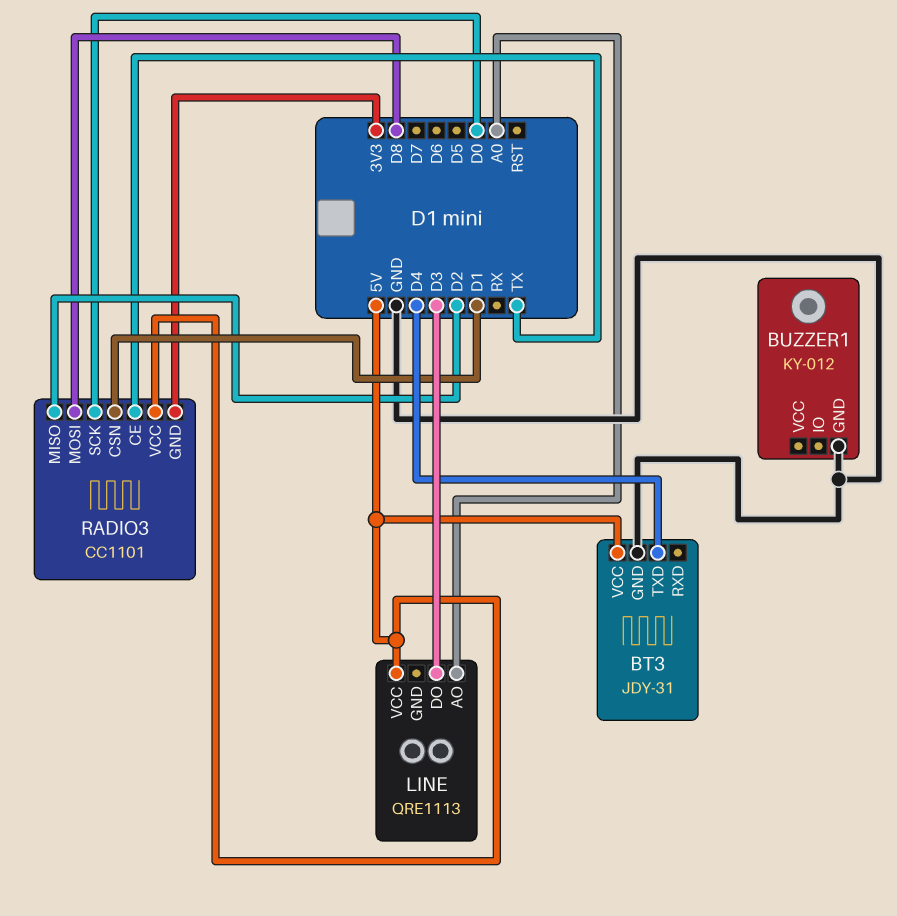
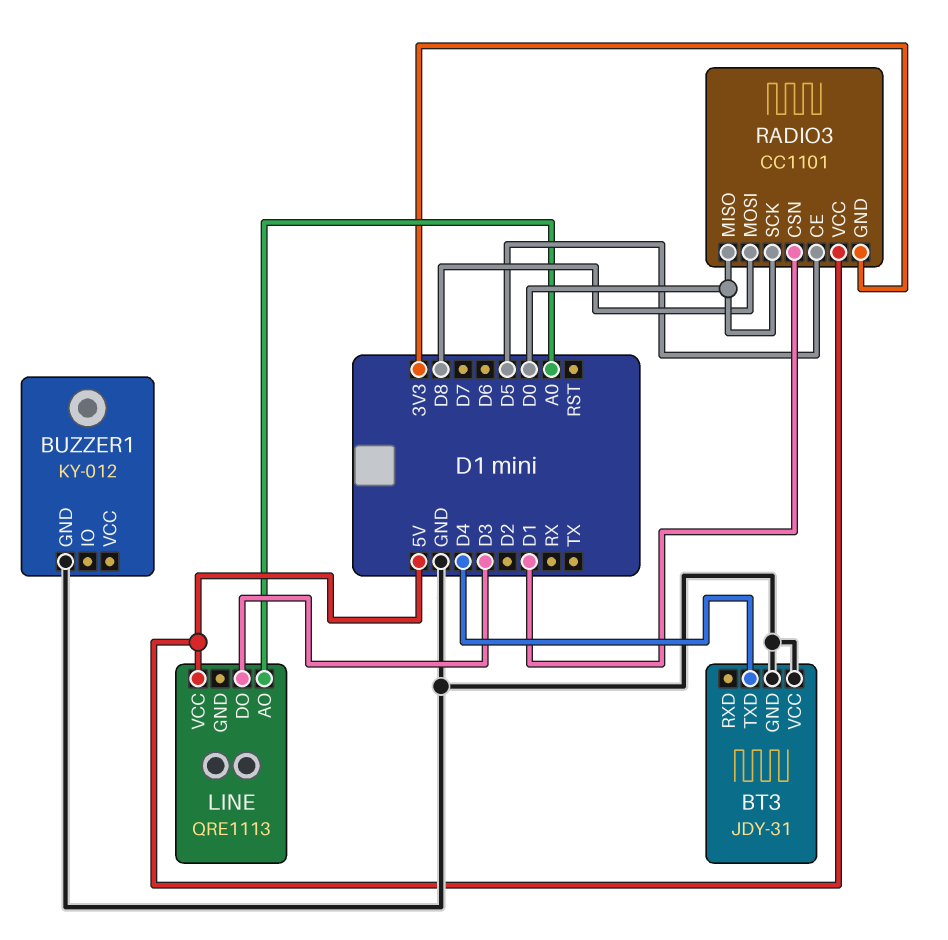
BT3 pin VCC: 5V -> GND
RADIO3 pin CE: TX -> D5
RADIO3 pin MISO: D2 -> D0

